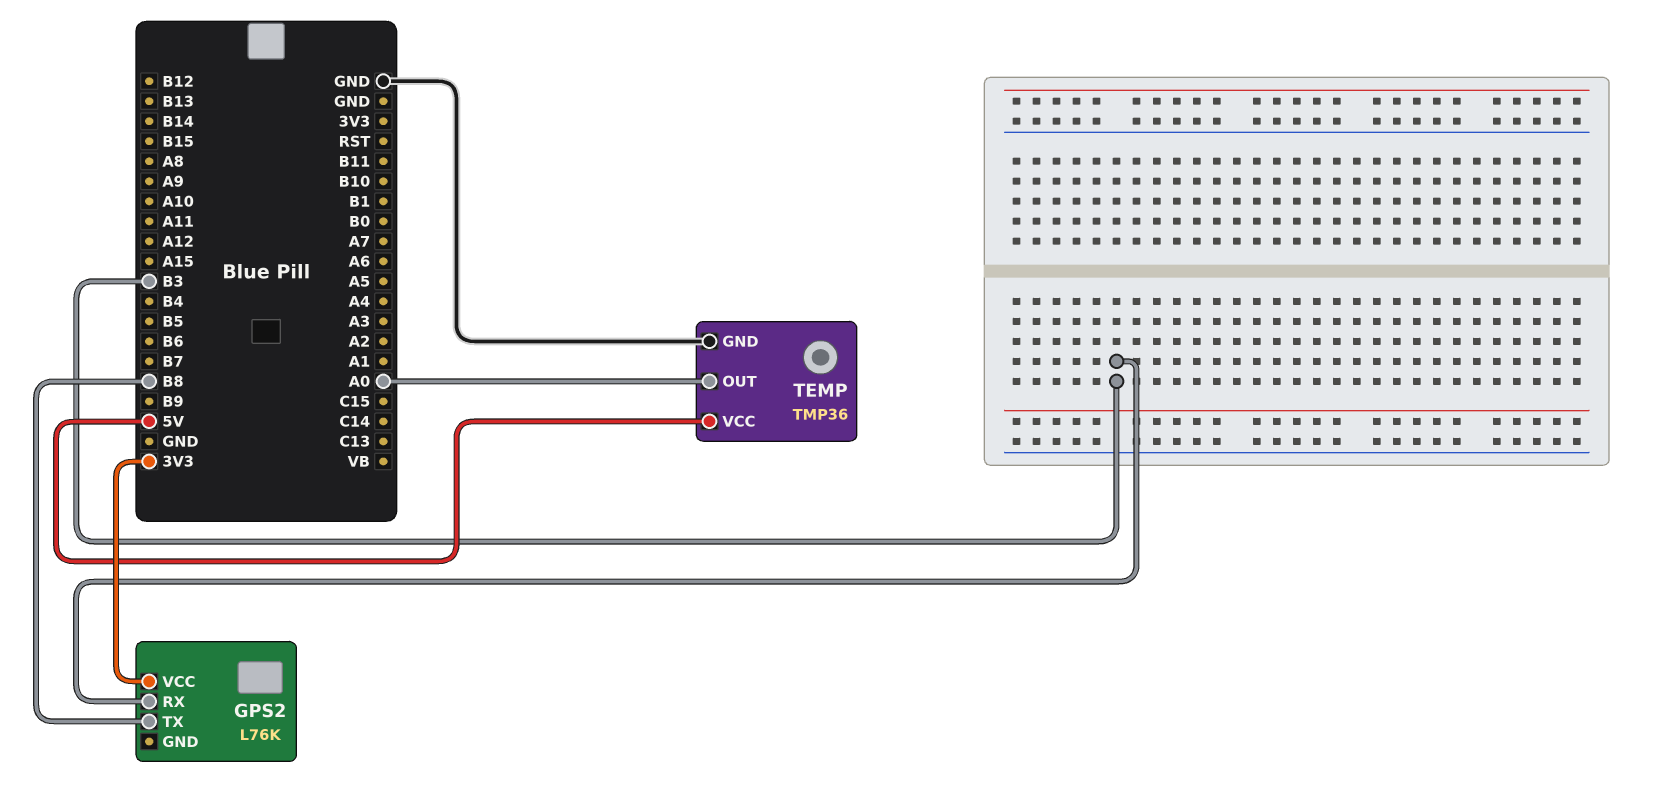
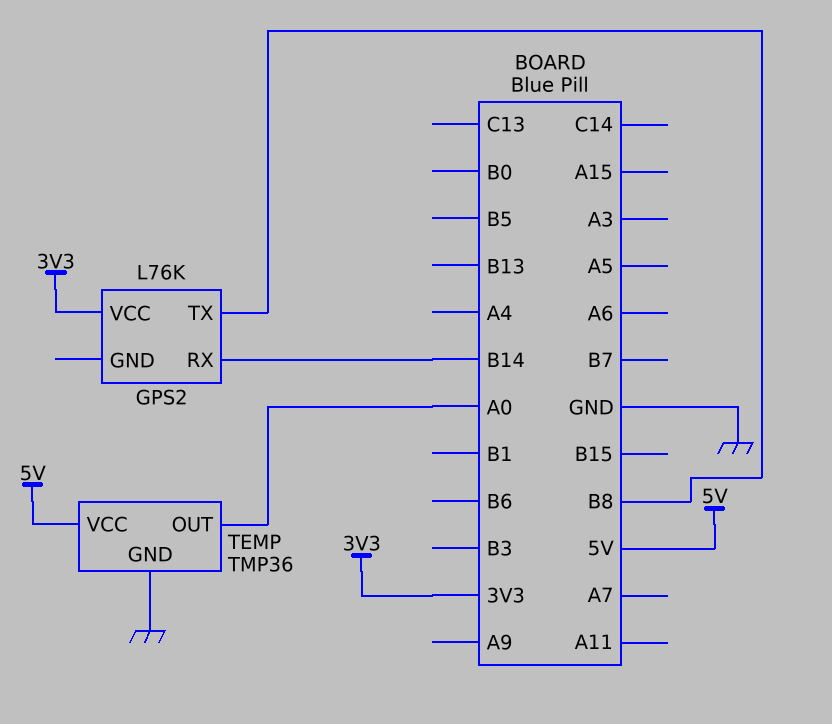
GPS2 pin RX: B3 -> B14

